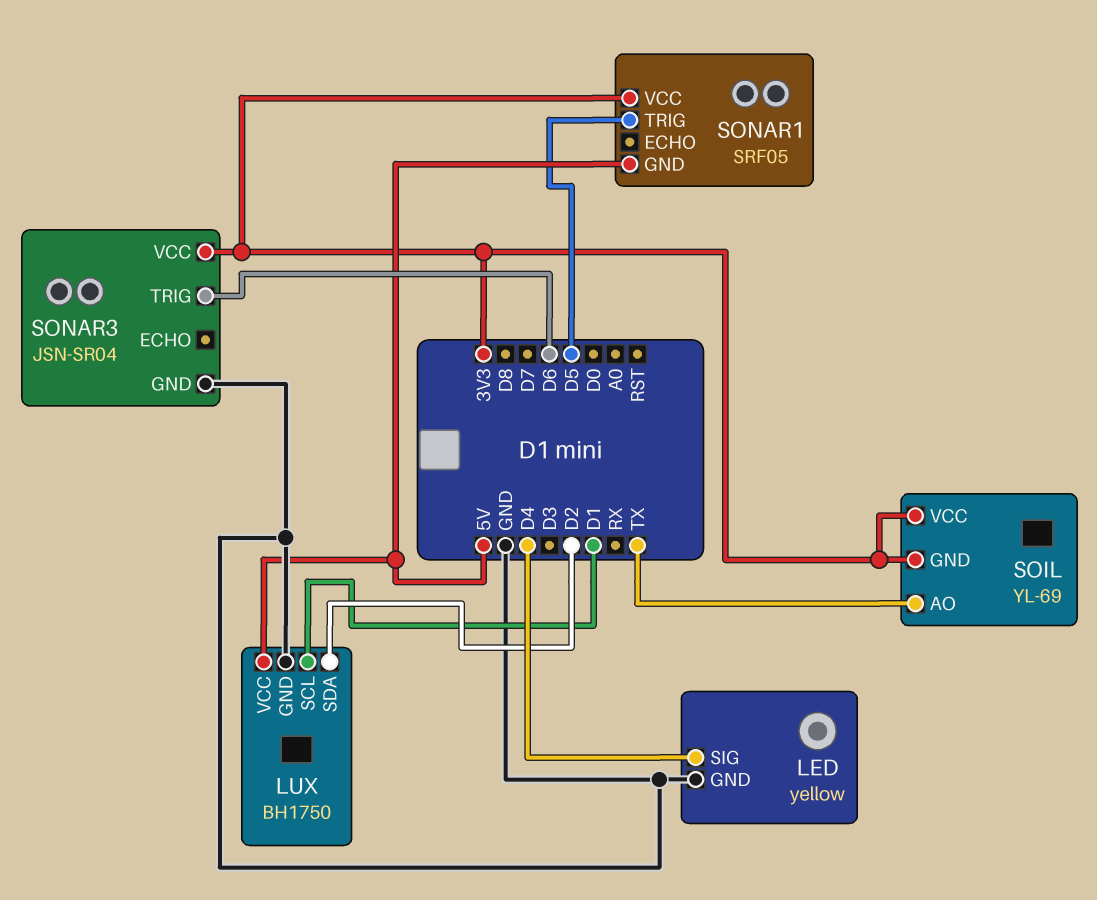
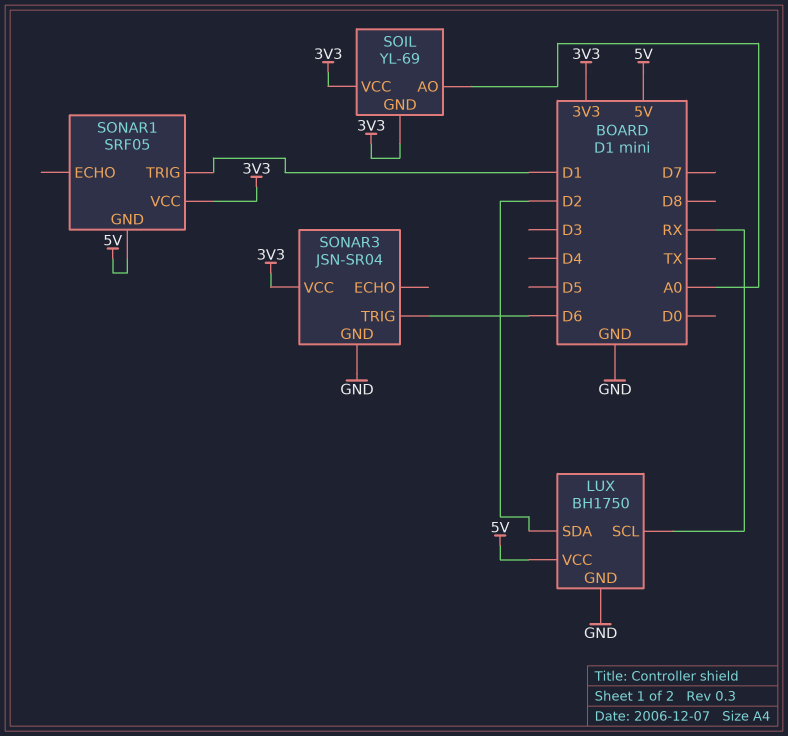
LED: yellow -> none
LED pin GND: GND -> none
LED pin SIG: D4 -> none
LUX pin SCL: D1 -> RX
SOIL pin AO: TX -> A0
SONAR1 pin TRIG: D5 -> D1

